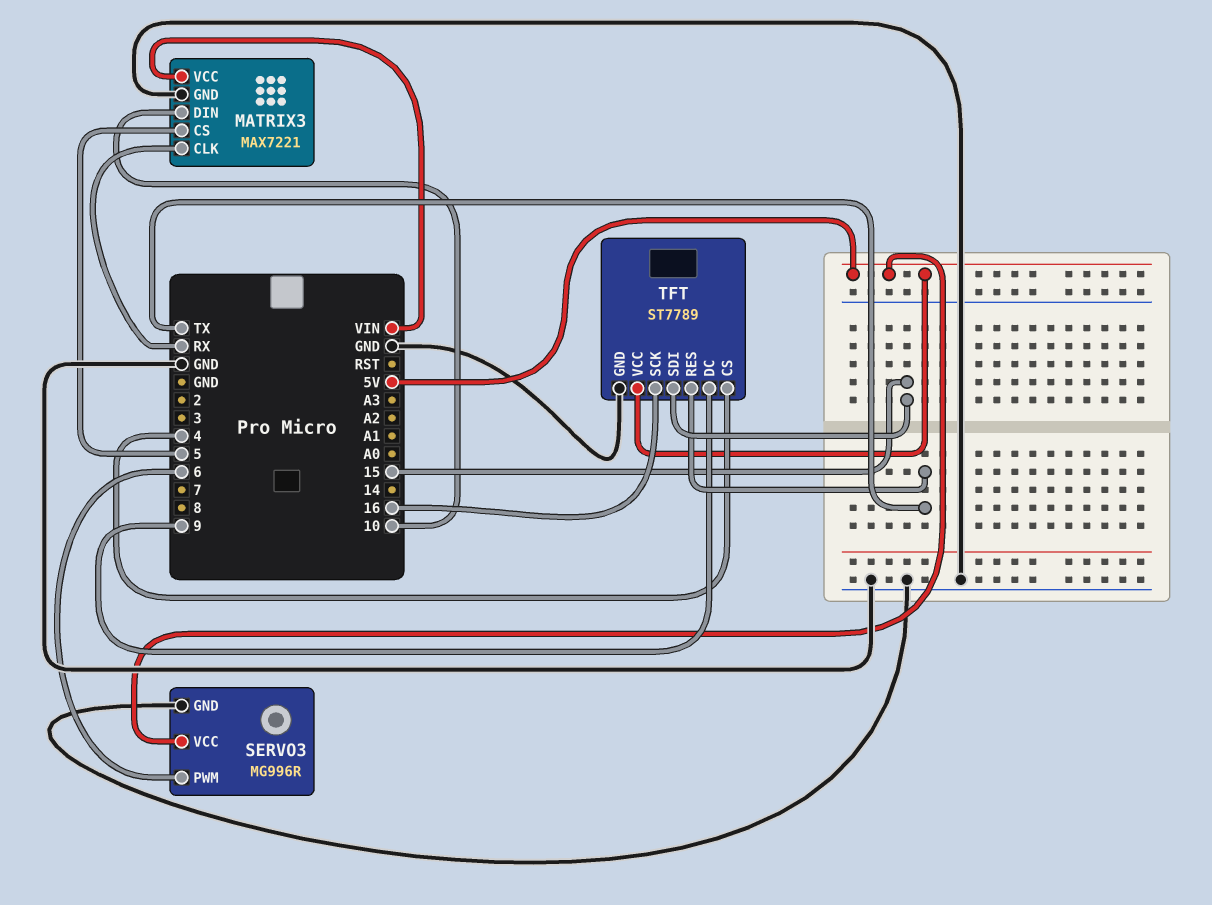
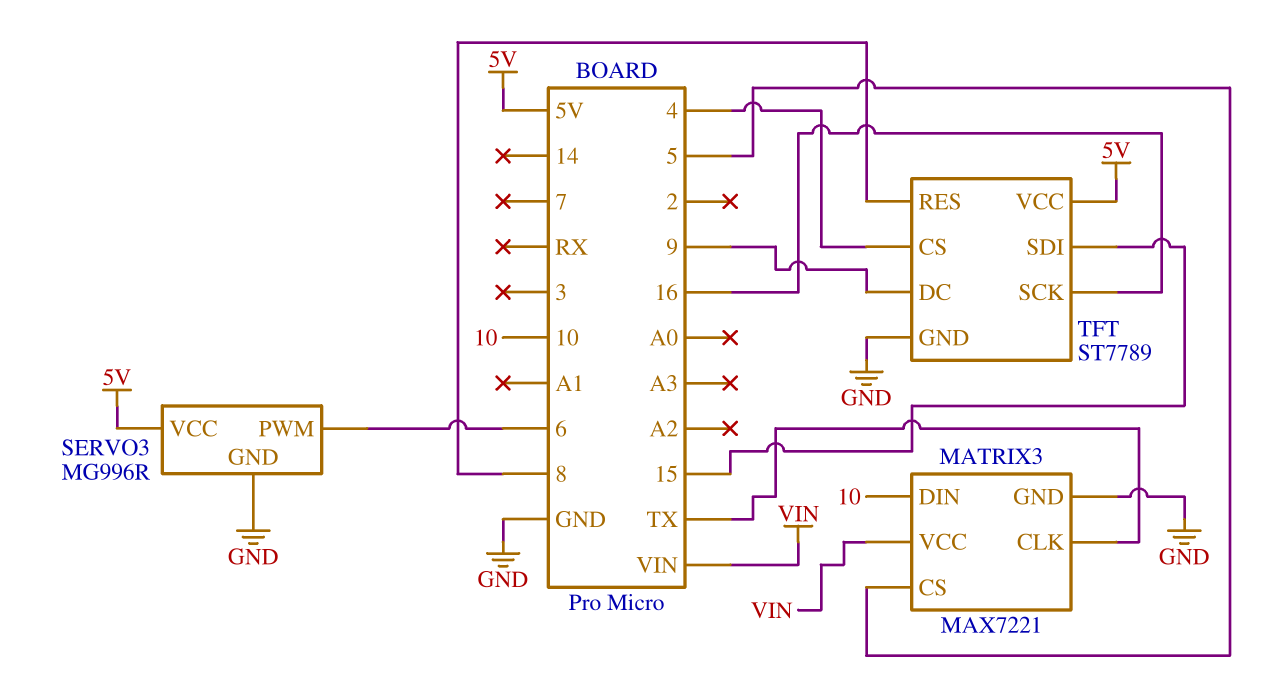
MATRIX3 pin CLK: RX -> TX
TFT pin RES: TX -> 8

